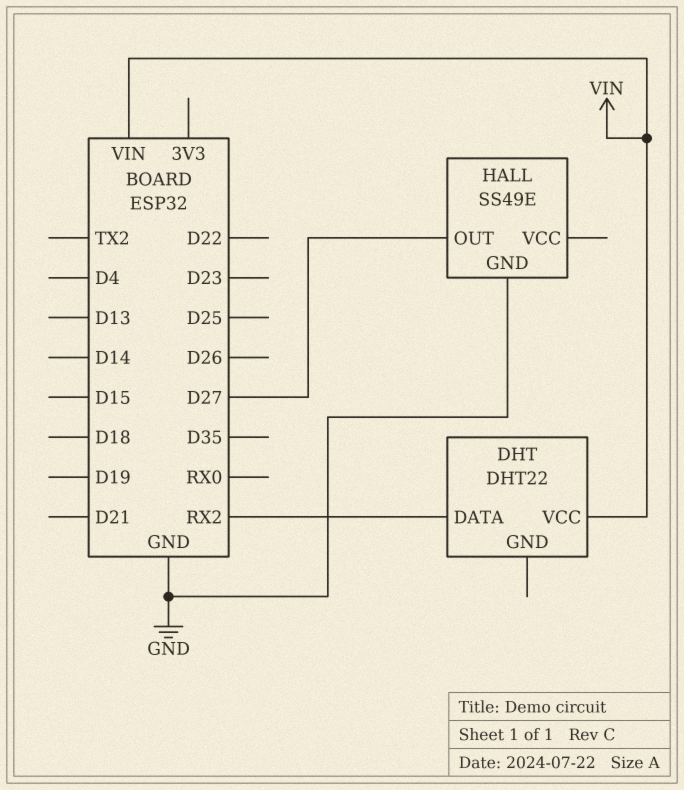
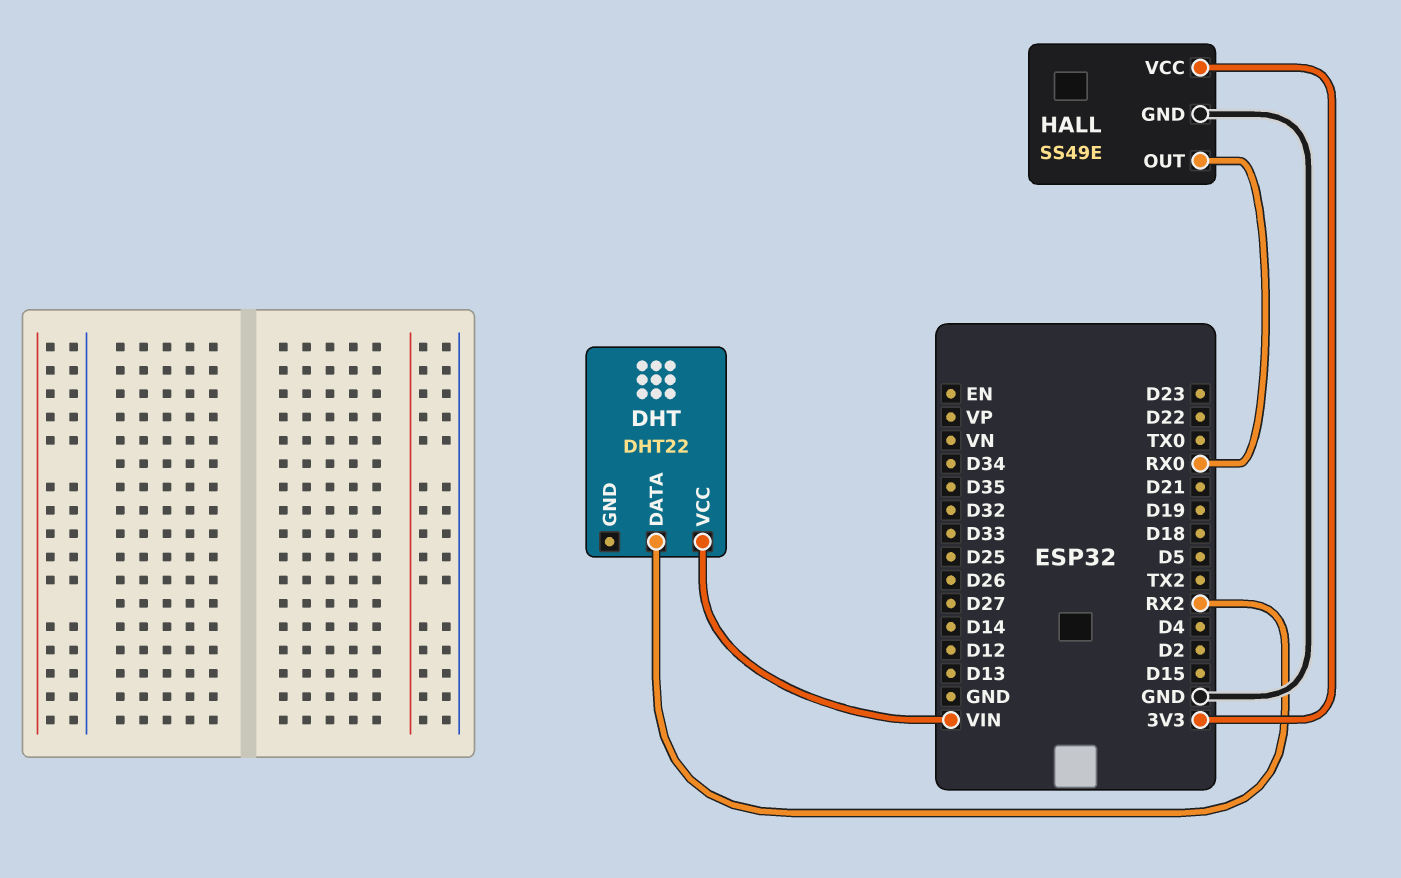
HALL pin OUT: D27 -> RX0
HALL pin VCC: none -> 3V3

